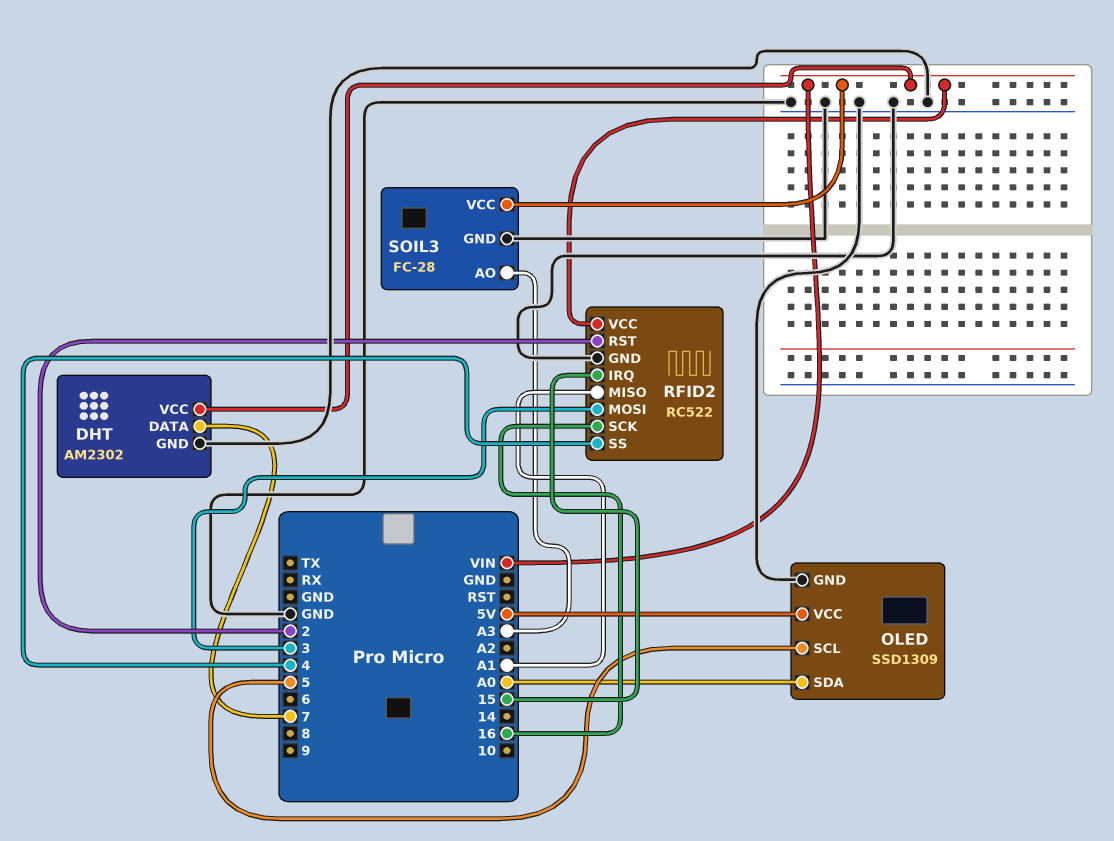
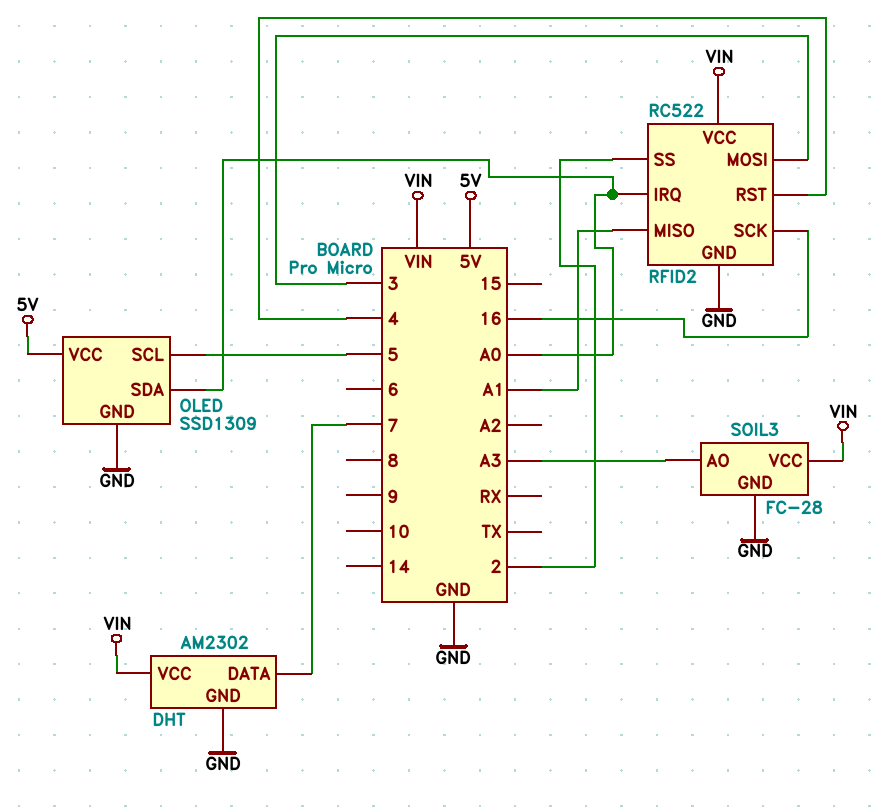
RFID2 pin IRQ: 15 -> A0
RFID2 pin RST: 2 -> 4
RFID2 pin SS: 4 -> 2

